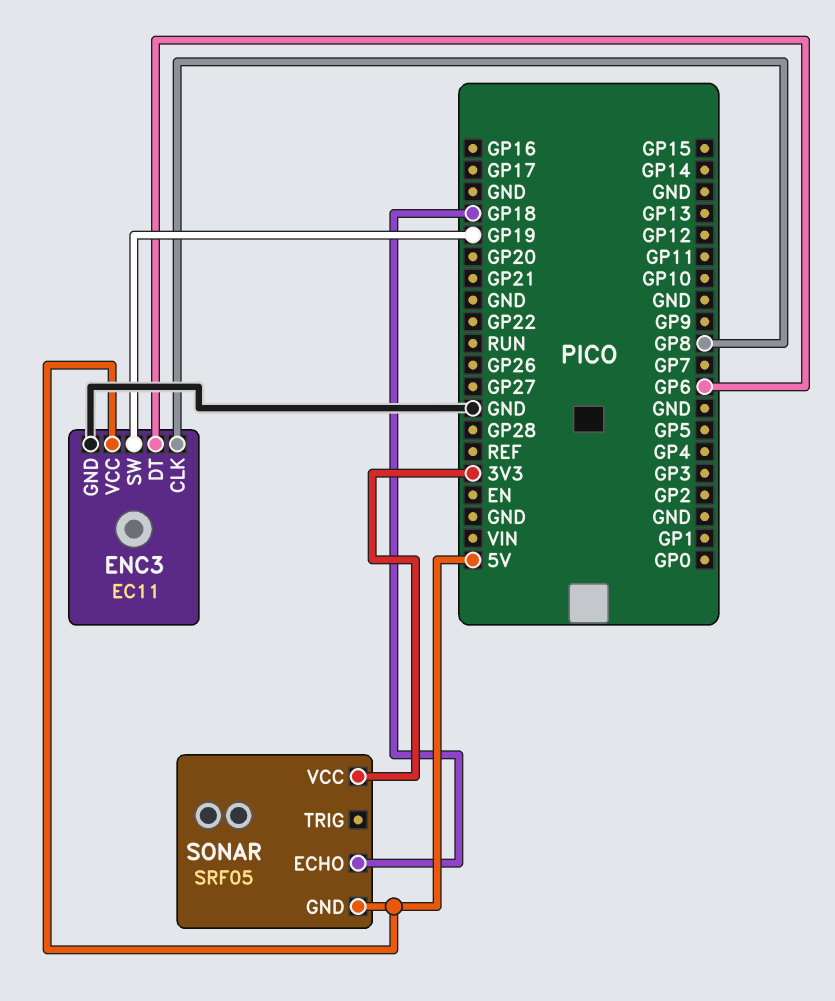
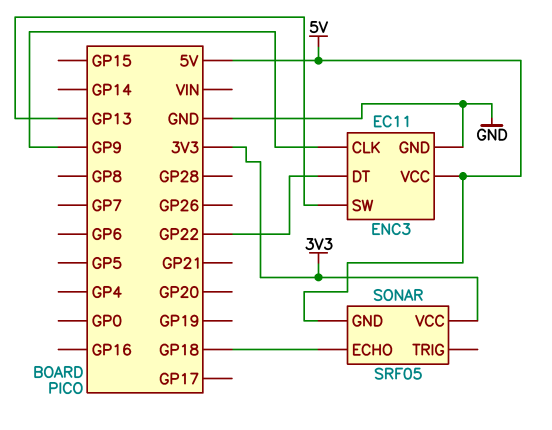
ENC3 pin CLK: GP8 -> GP9
ENC3 pin DT: GP6 -> GP22
ENC3 pin SW: GP19 -> GP13

